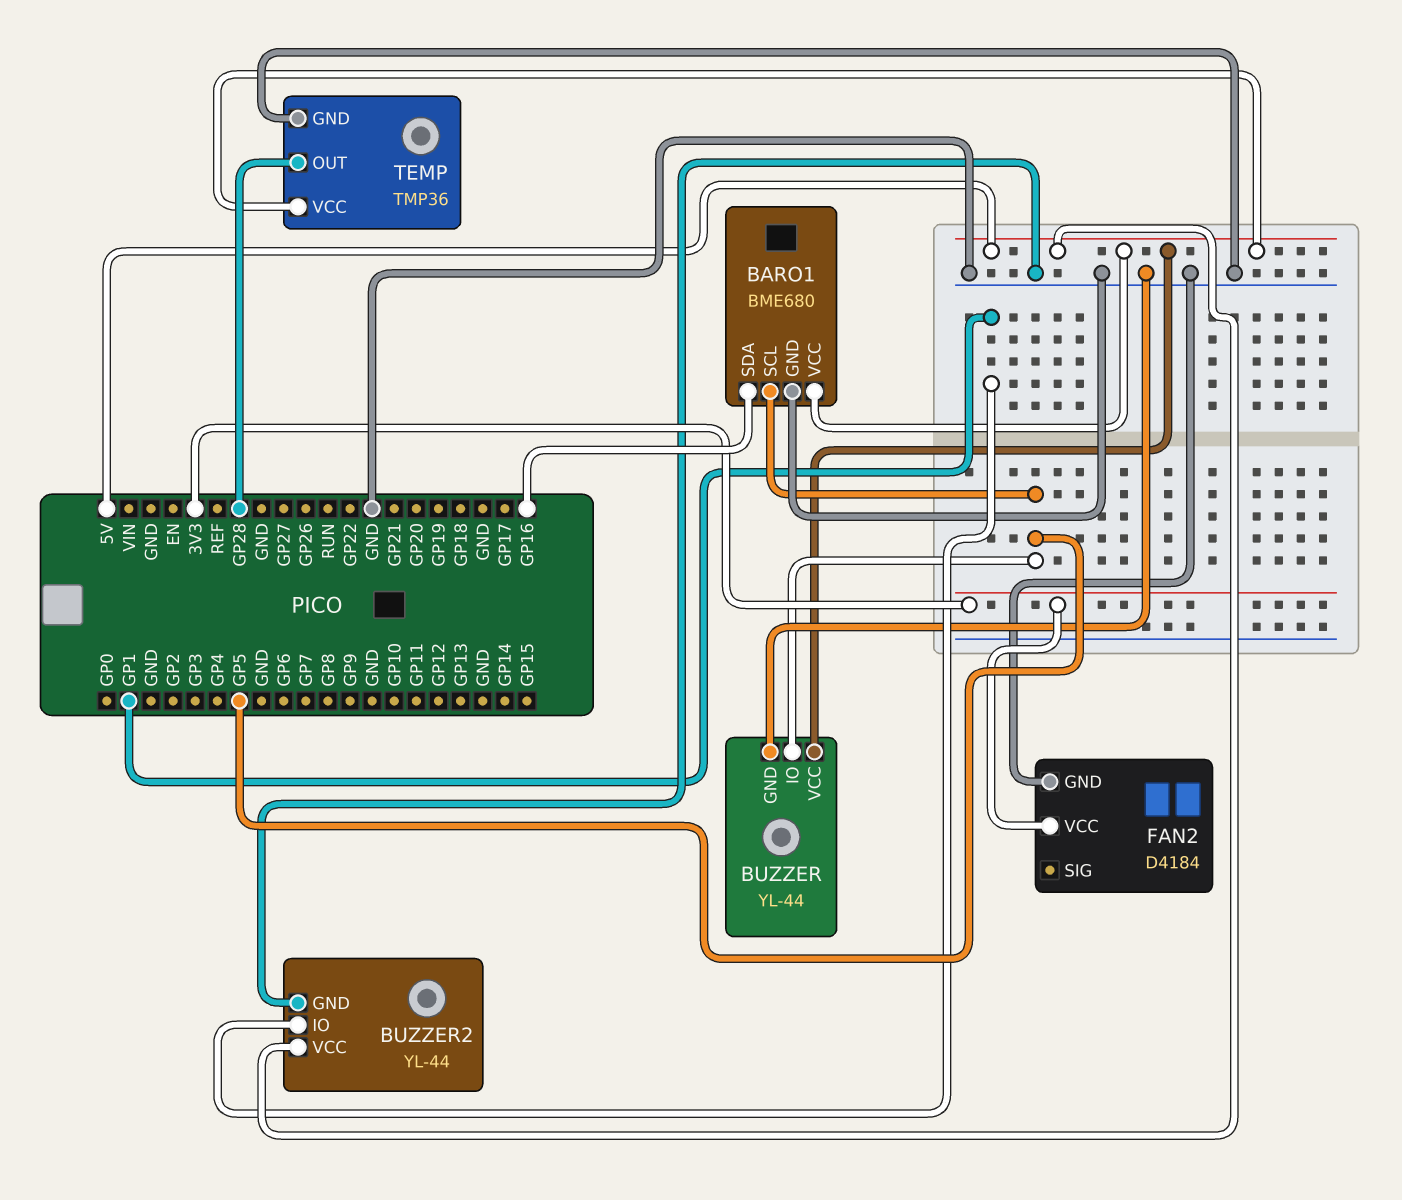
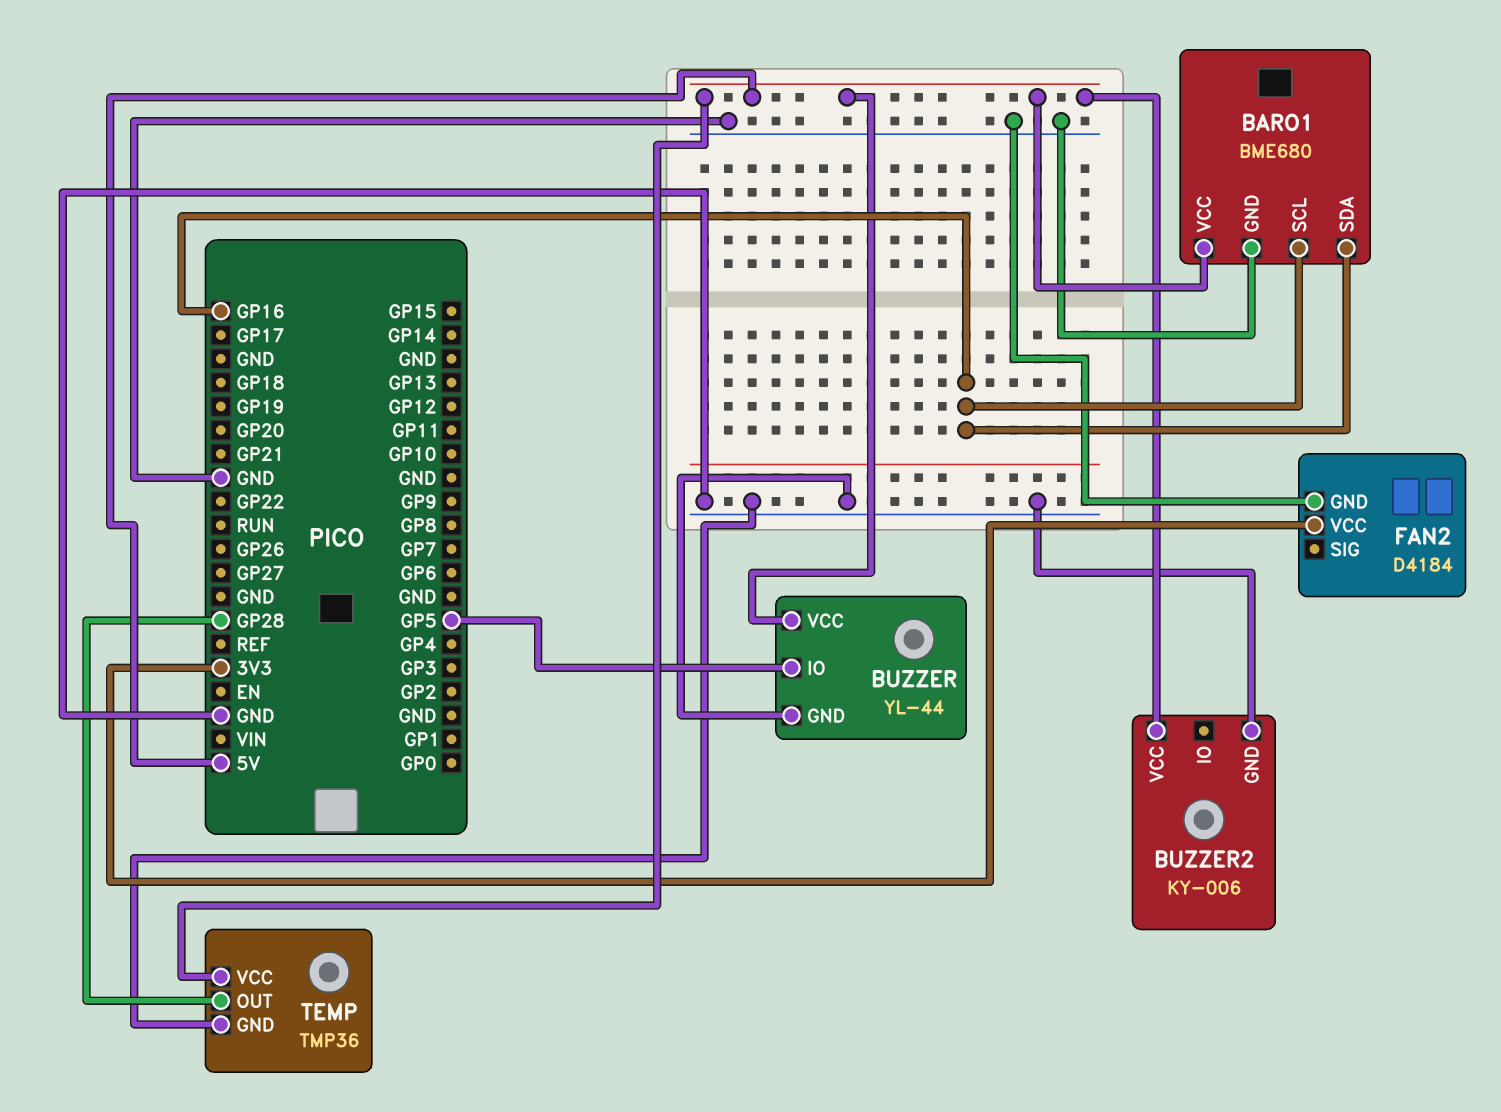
BARO1 pin SCL: GP5 -> GP16
BUZZER2: YL-44 -> KY-006
BUZZER2 pin IO: GP1 -> none

